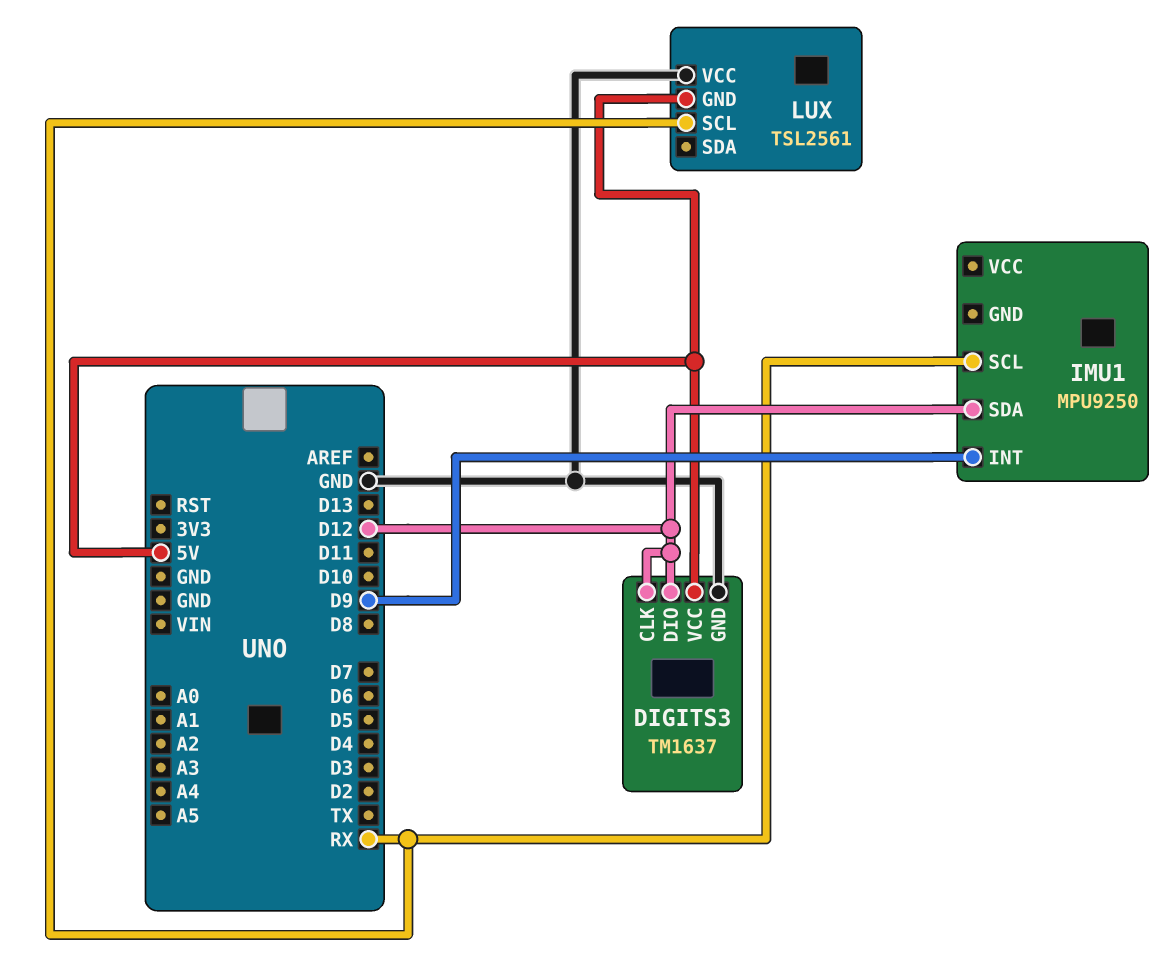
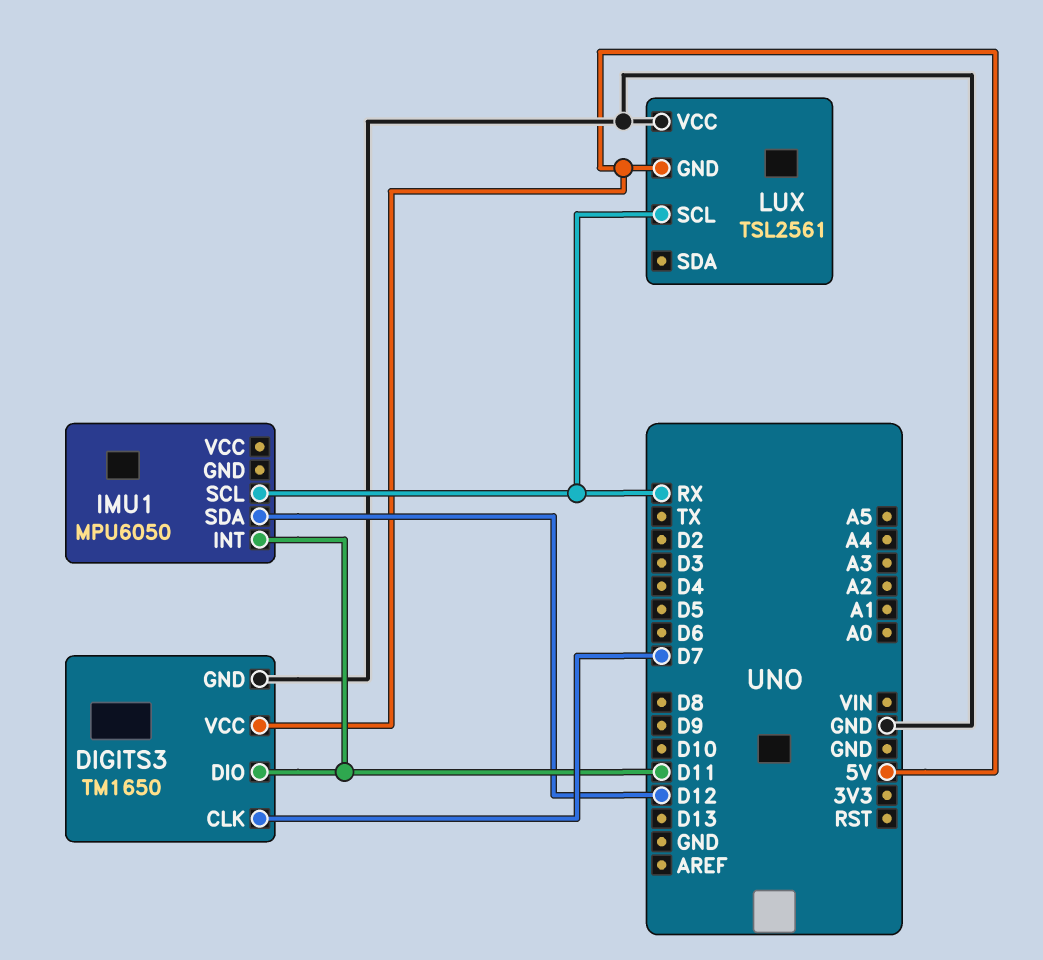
DIGITS3: TM1637 -> TM1650
DIGITS3 pin CLK: D12 -> D7
DIGITS3 pin DIO: D12 -> D11
IMU1: MPU9250 -> MPU6050
IMU1 pin INT: D9 -> D11

